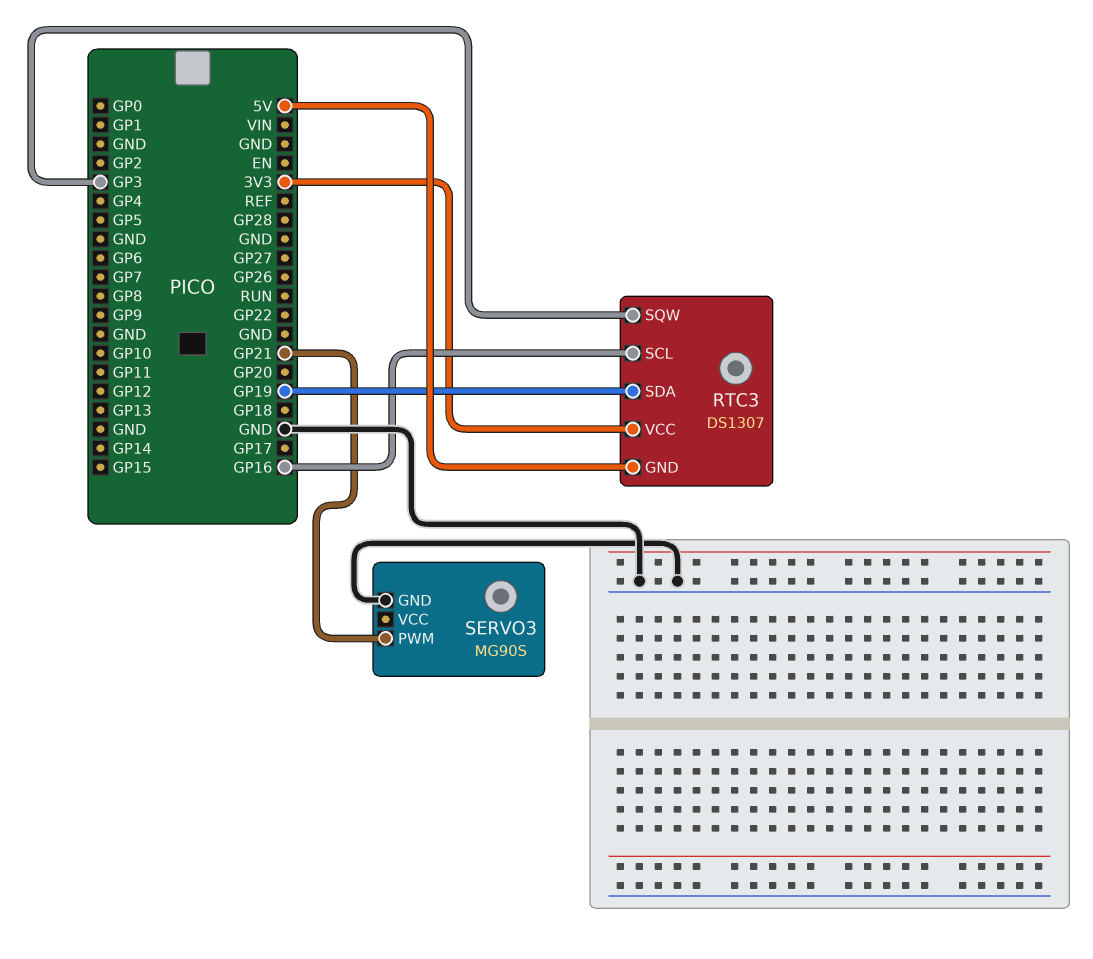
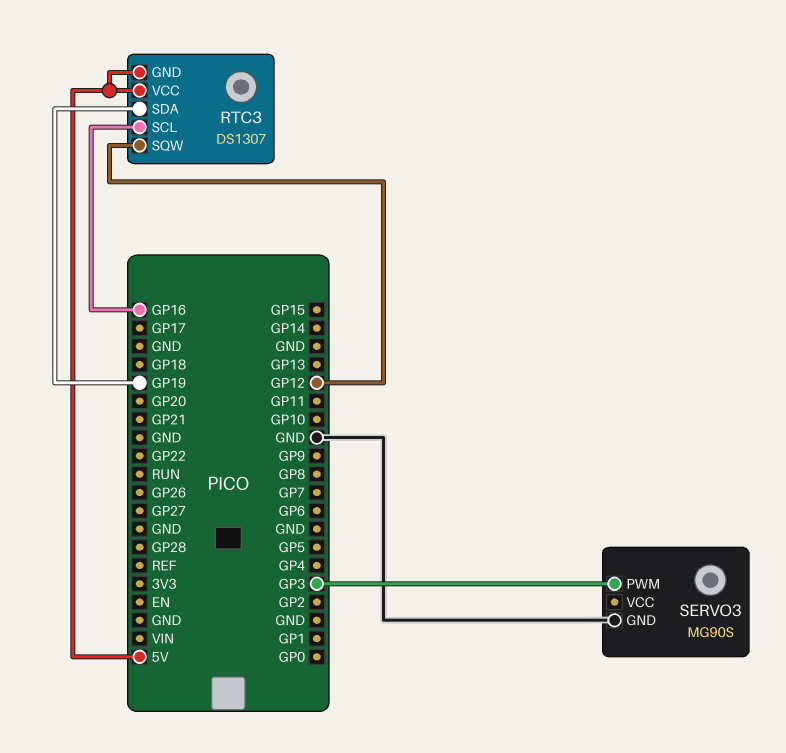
RTC3 pin SQW: GP3 -> GP12
RTC3 pin VCC: 3V3 -> 5V
SERVO3 pin PWM: GP21 -> GP3

